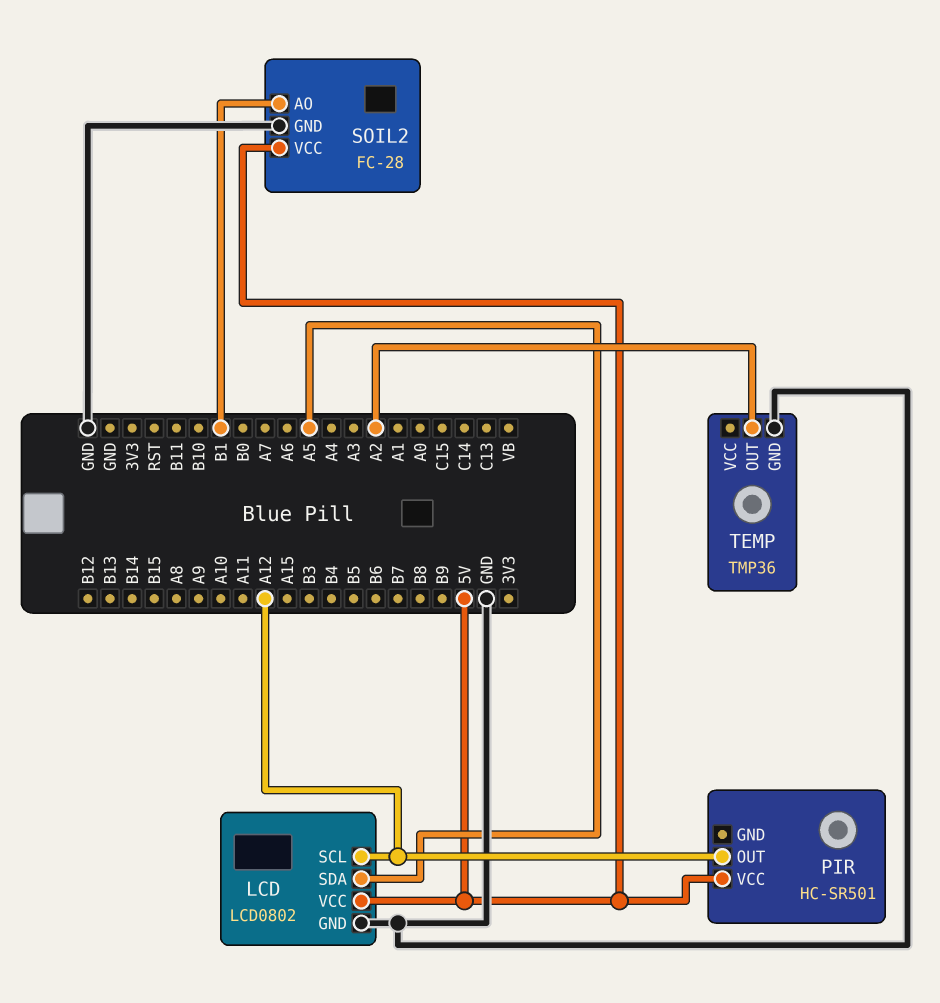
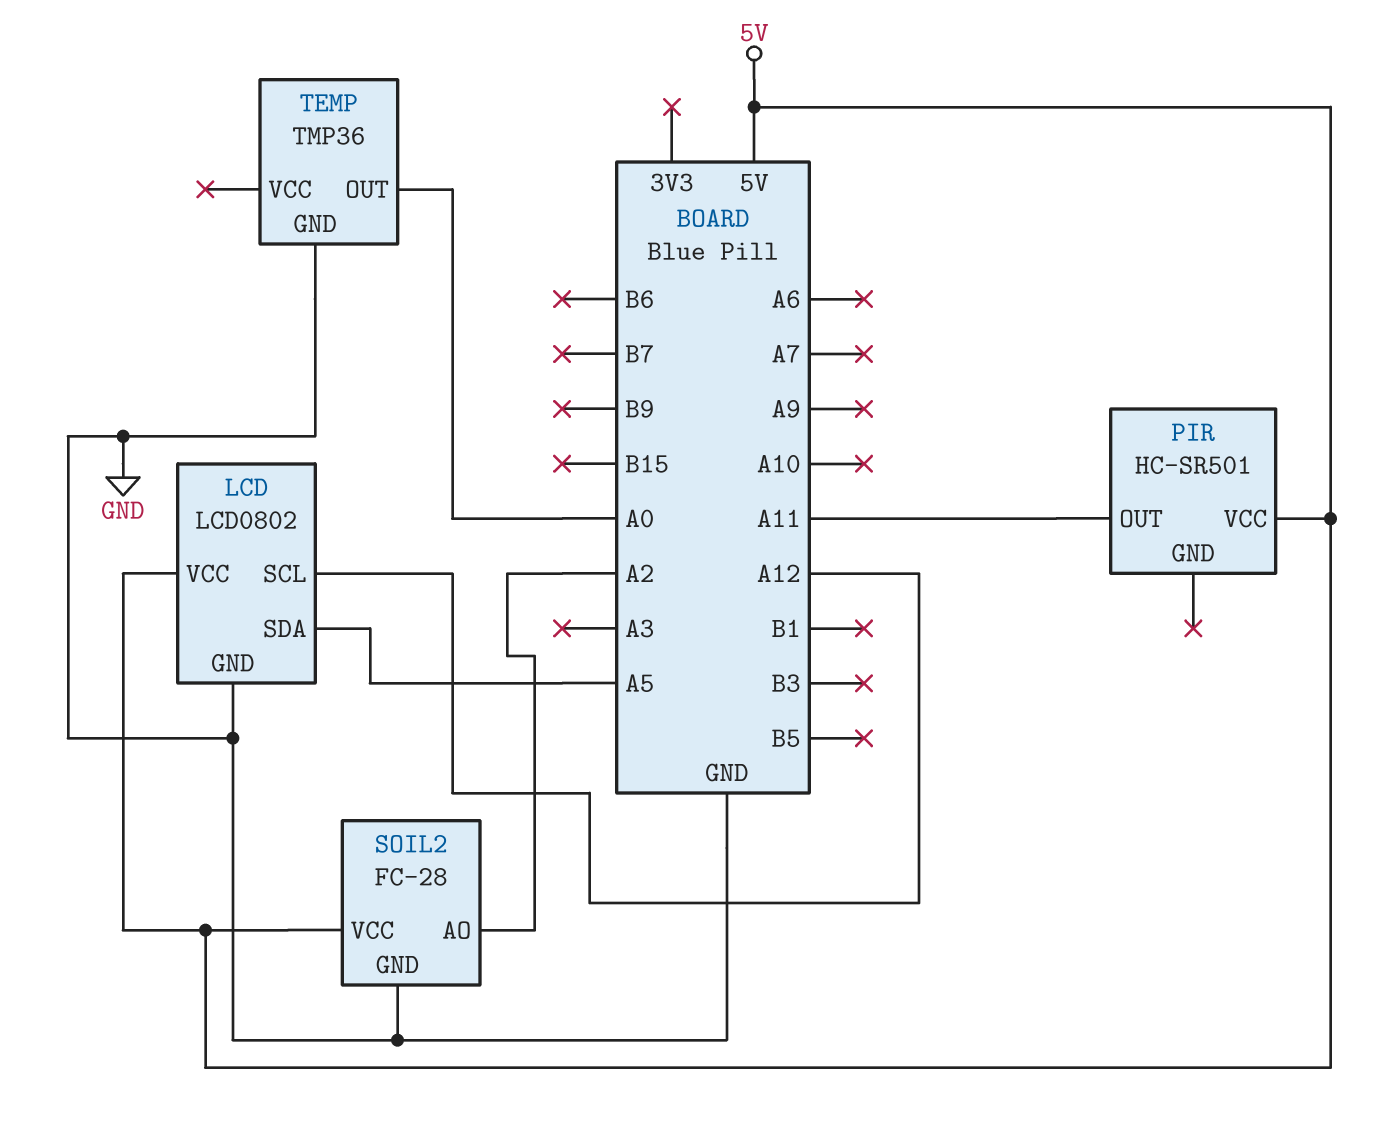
PIR pin OUT: A12 -> A11
SOIL2 pin AO: B1 -> A2
TEMP pin OUT: A2 -> A0

